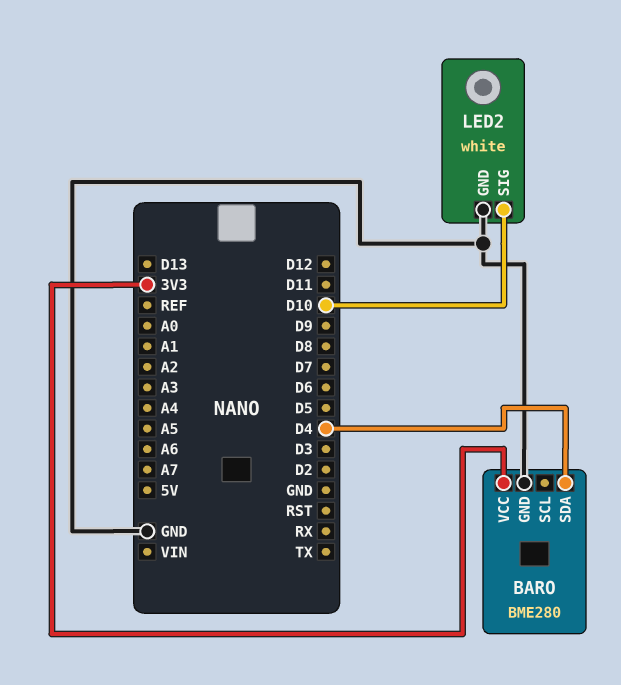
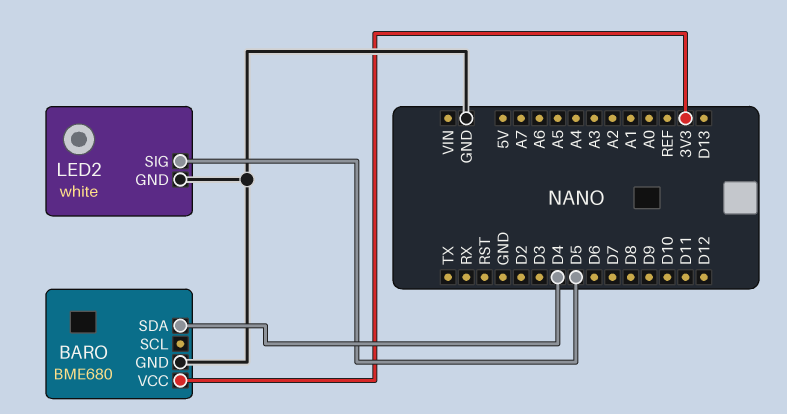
BARO: BME280 -> BME680
LED2 pin SIG: D10 -> D5

